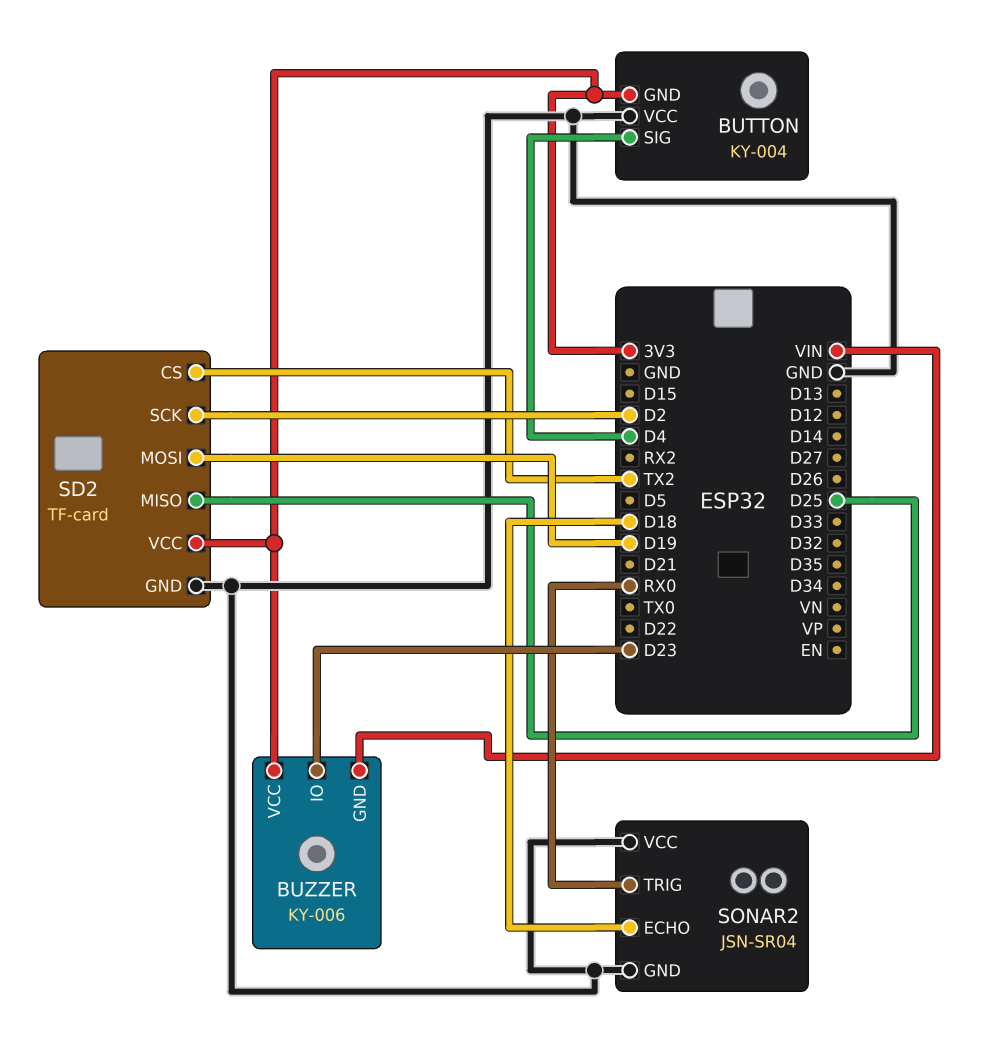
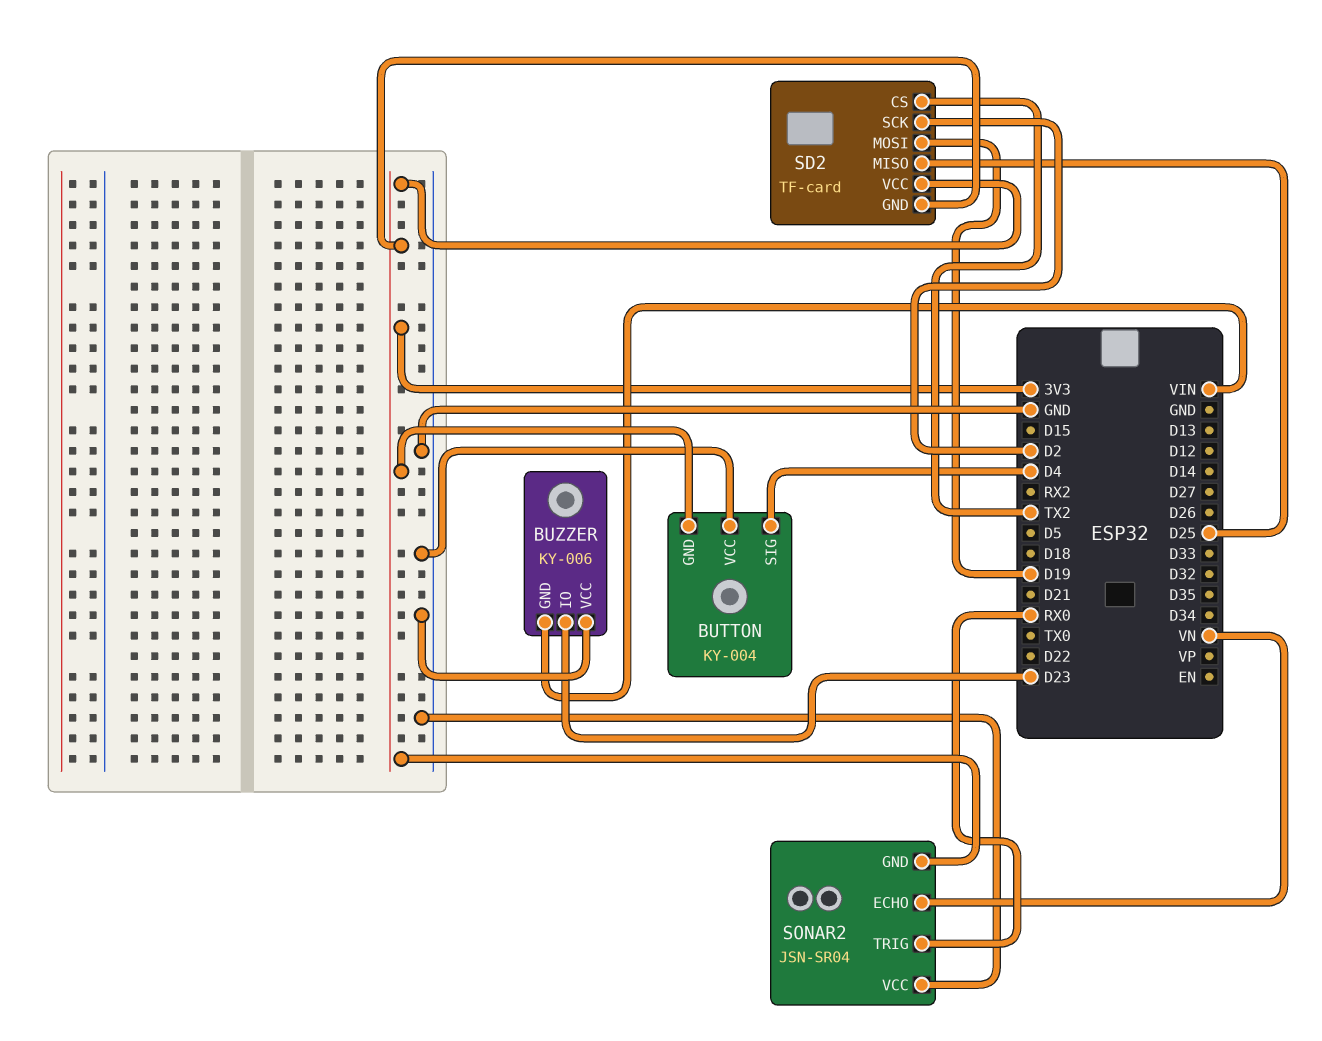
BUZZER pin VCC: 3V3 -> GND
SD2 pin GND: GND -> 3V3
SONAR2 pin ECHO: D18 -> VN
SONAR2 pin GND: GND -> 3V3

